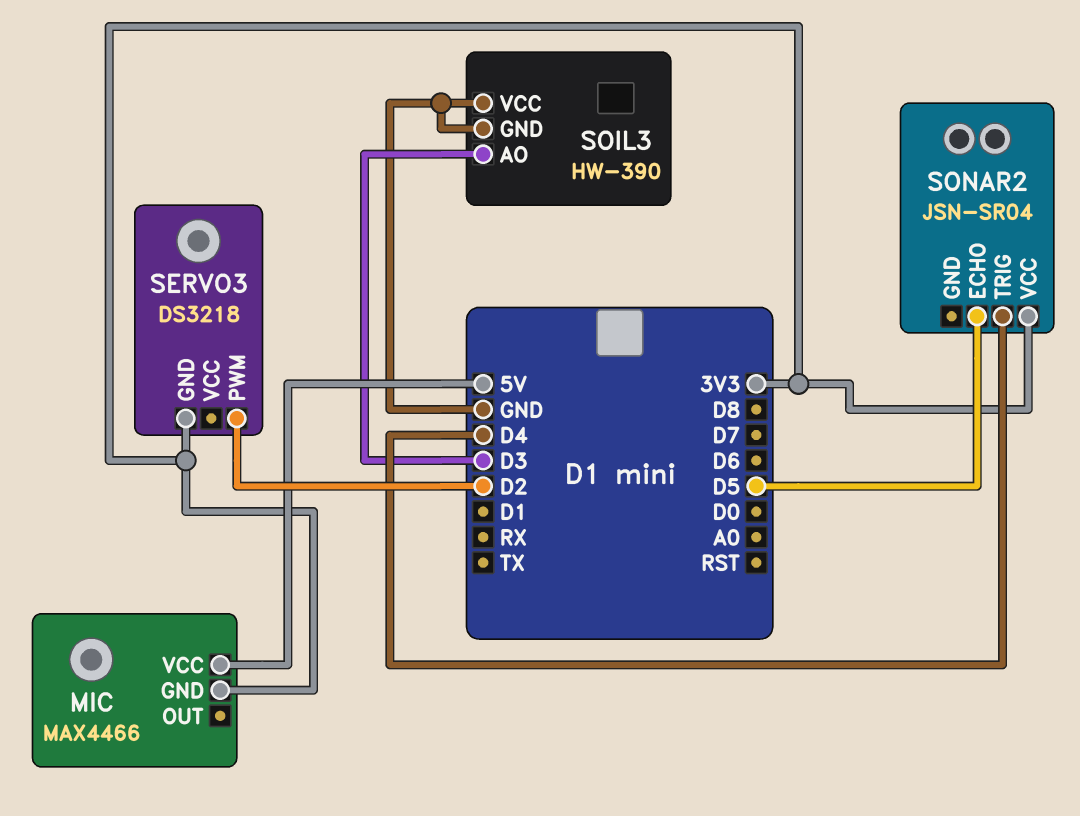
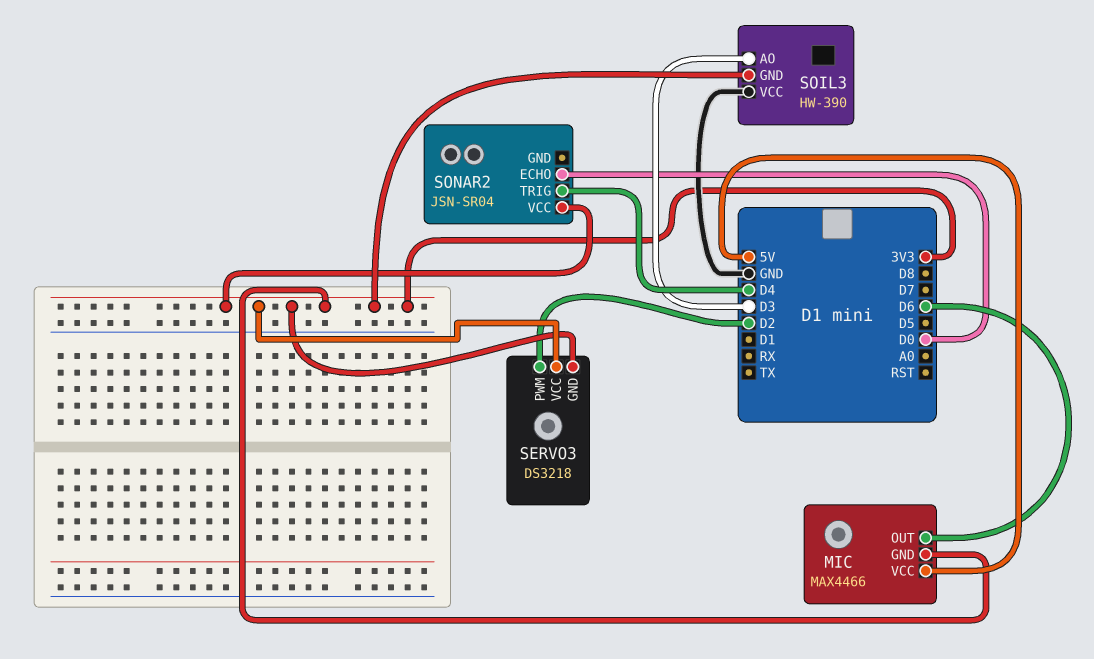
MIC pin OUT: none -> D6
SERVO3 pin VCC: none -> 3V3
SOIL3 pin GND: GND -> 3V3
SONAR2 pin ECHO: D5 -> D0

